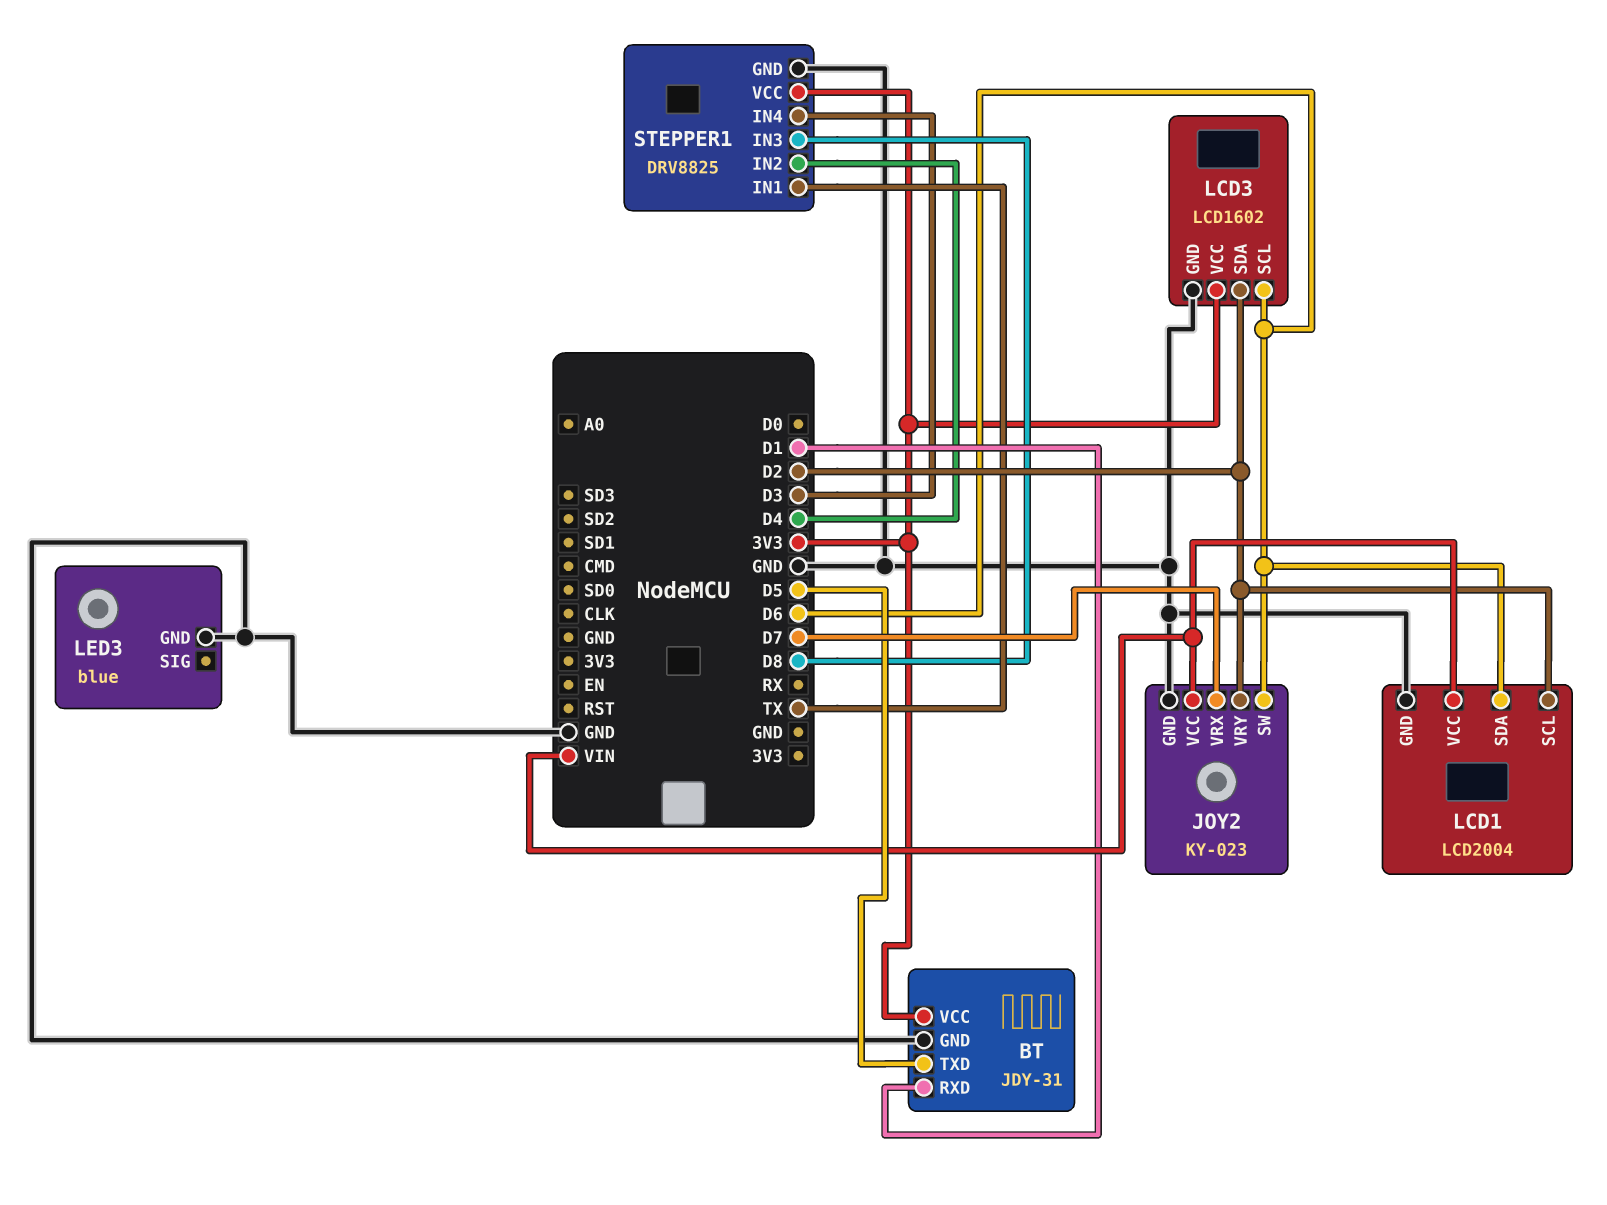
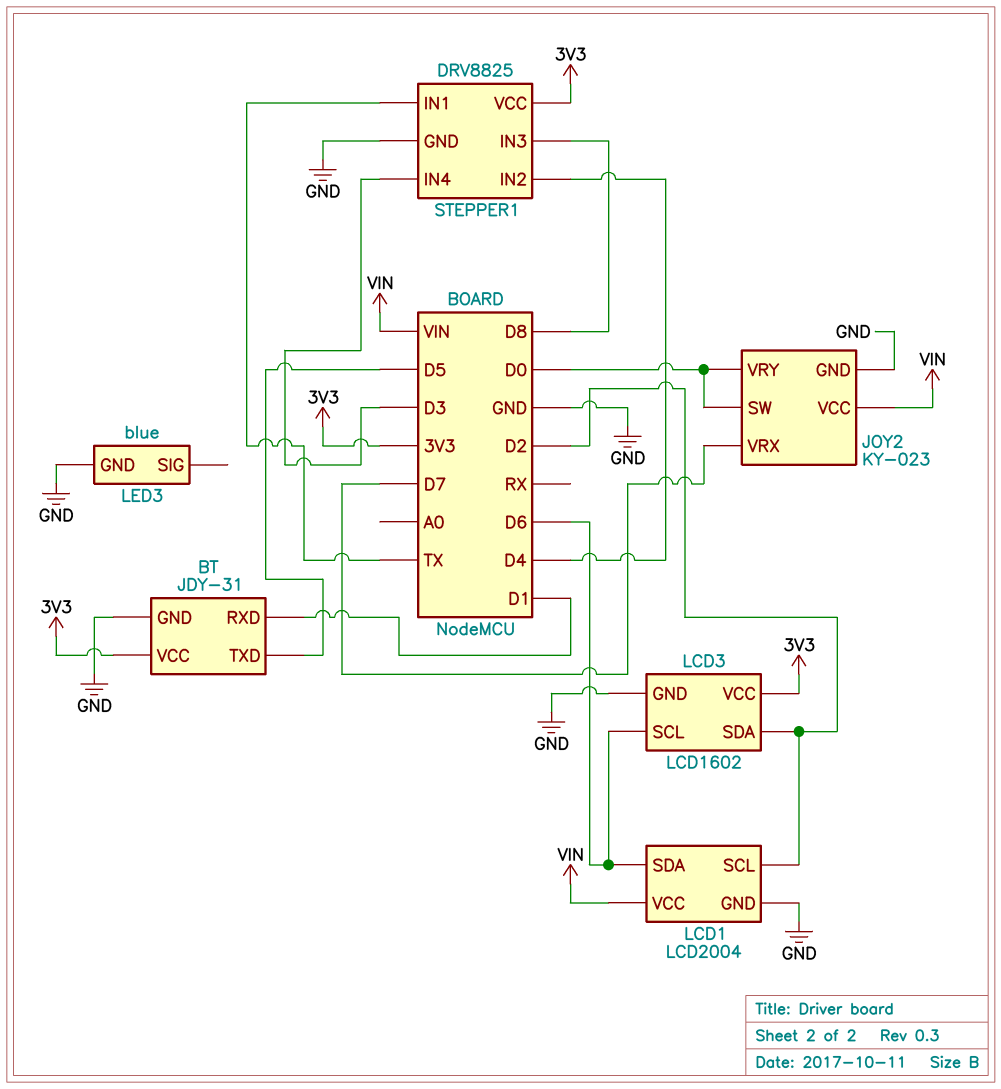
JOY2 pin SW: D6 -> D0
JOY2 pin VRY: D2 -> D0

